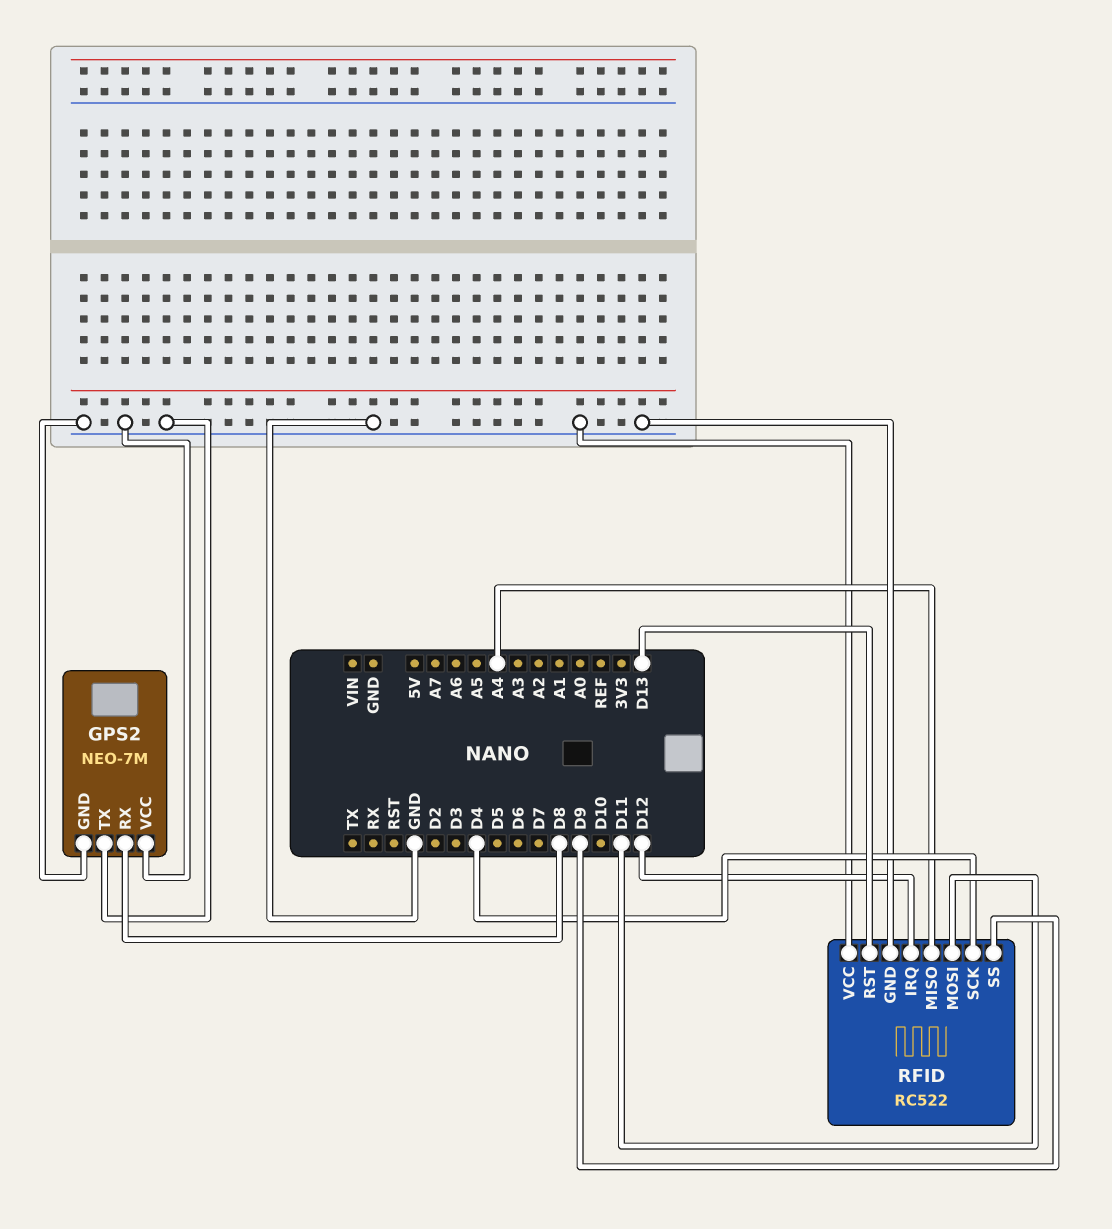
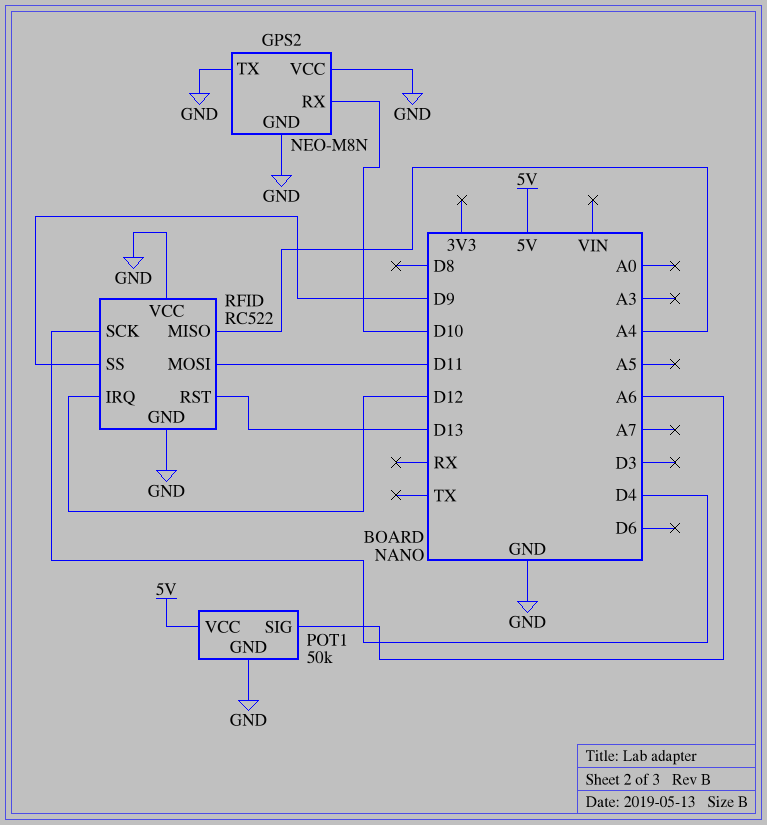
GPS2: NEO-7M -> NEO-M8N
GPS2 pin RX: D8 -> D10
POT1: none -> 50k
POT1 pin GND: none -> GND
POT1 pin SIG: none -> A6
POT1 pin VCC: none -> 5V

